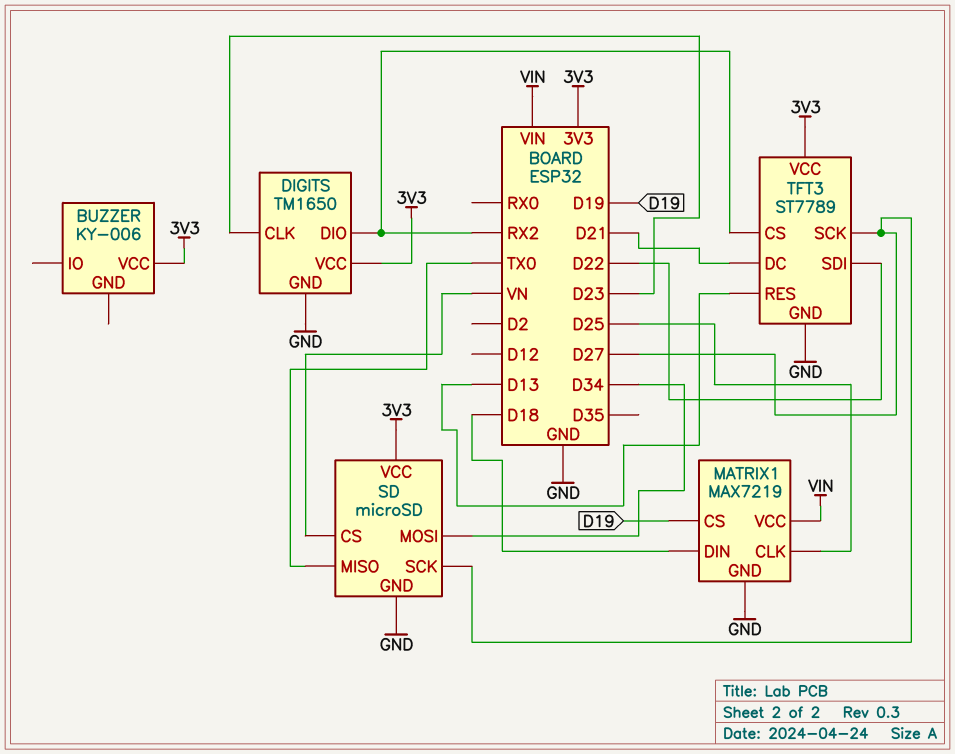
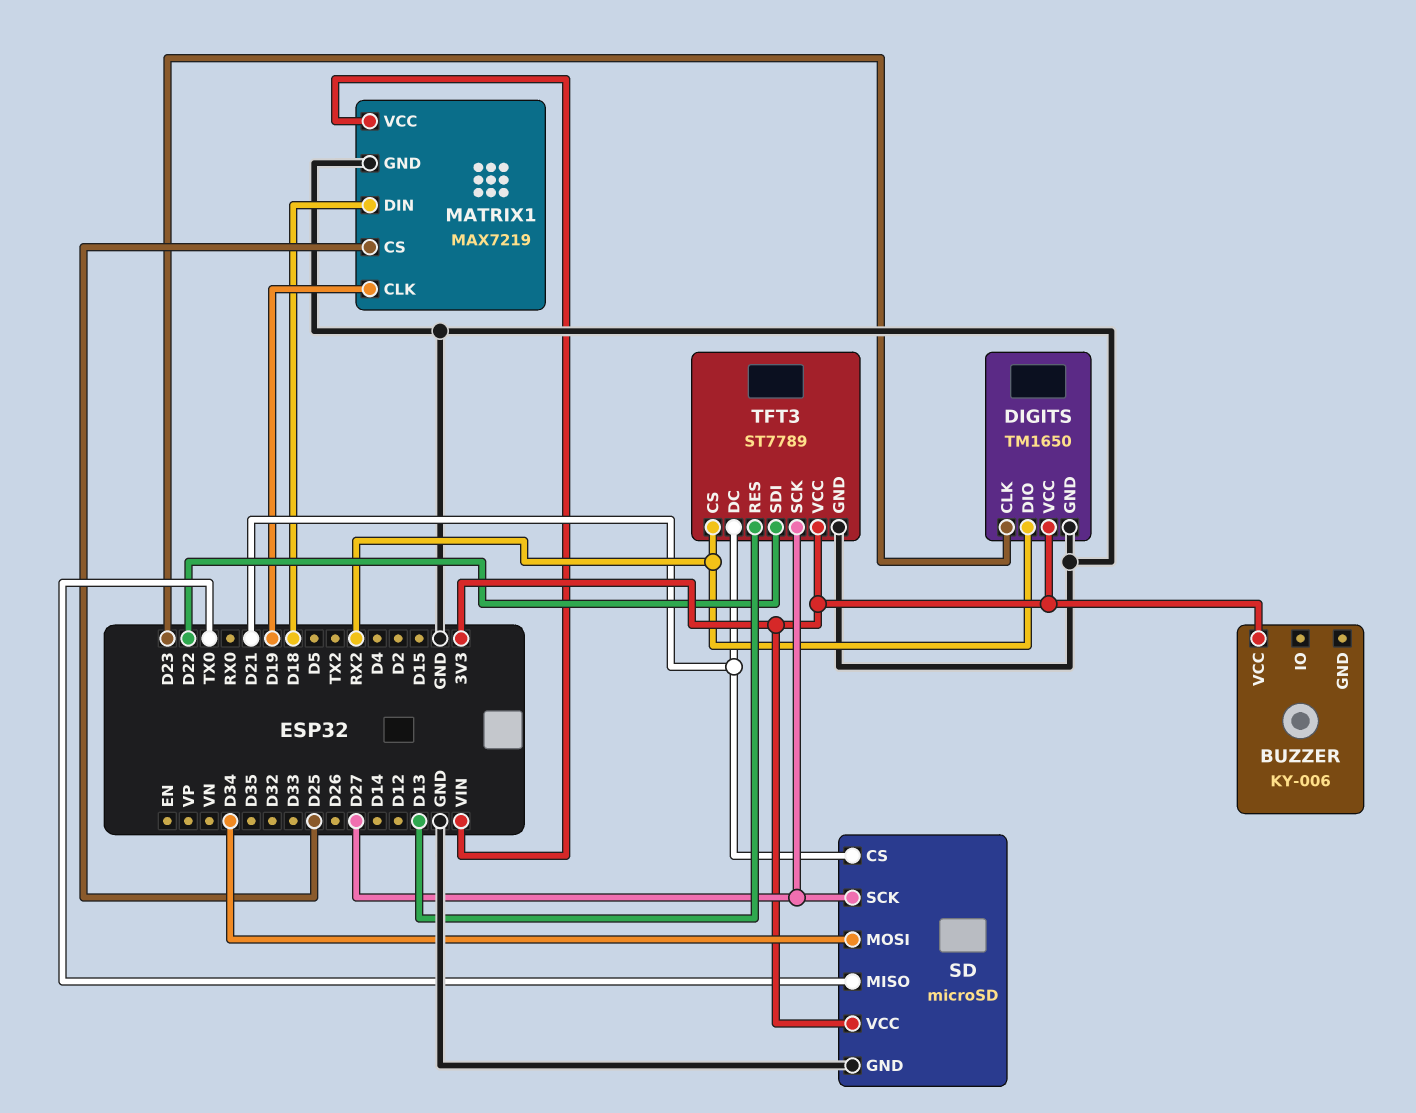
MATRIX1 pin CLK: D25 -> D19
MATRIX1 pin CS: D19 -> D25
SD pin CS: VN -> D21

